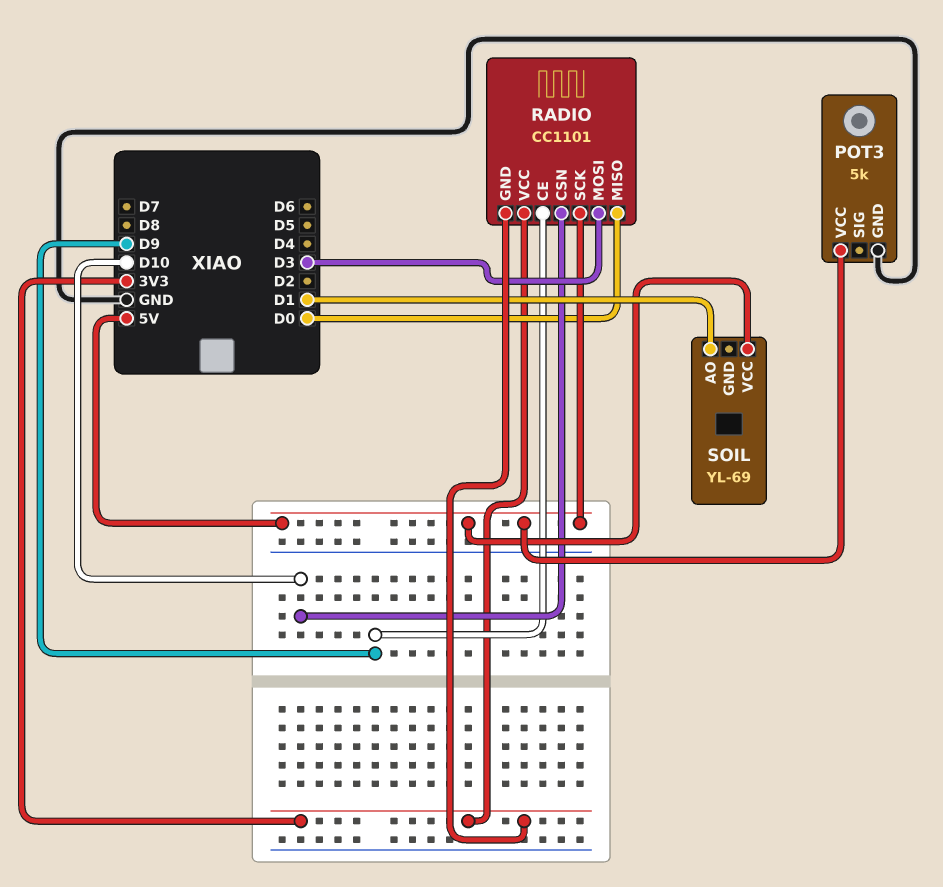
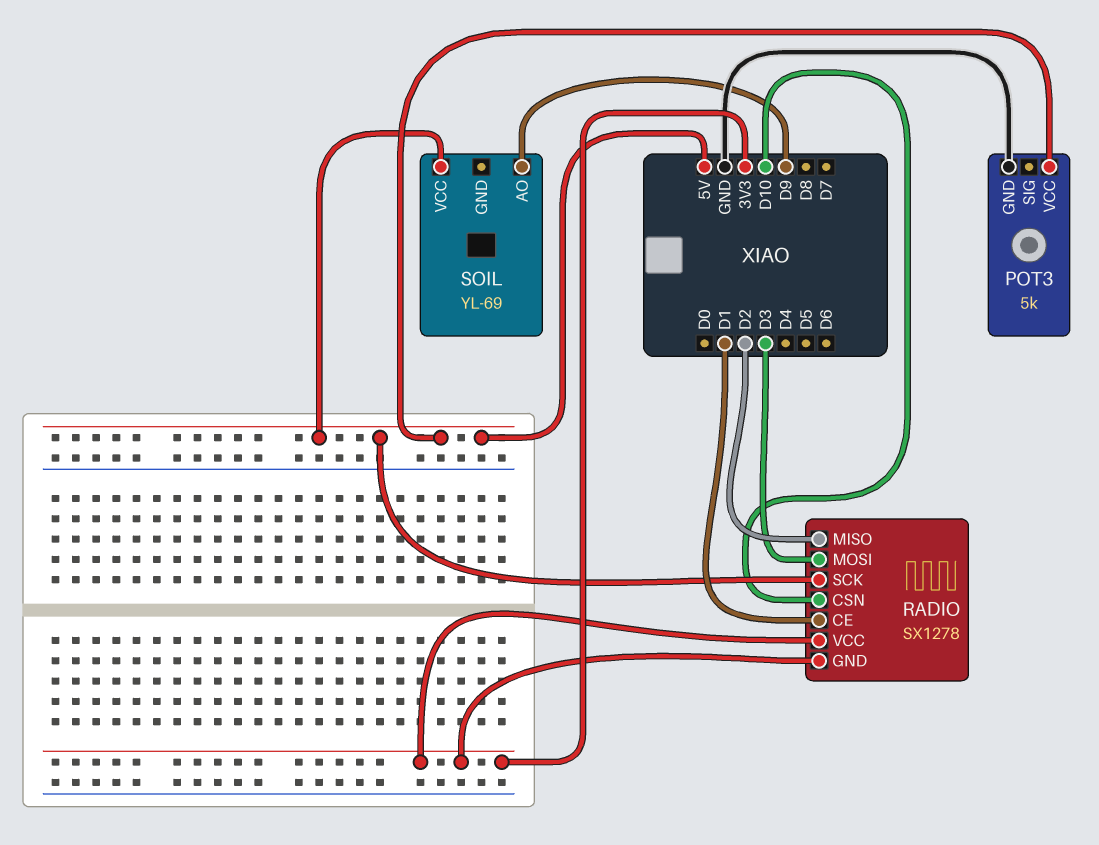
RADIO: CC1101 -> SX1278
RADIO pin CE: D9 -> D1
RADIO pin MISO: D0 -> D2
SOIL pin AO: D1 -> D9

